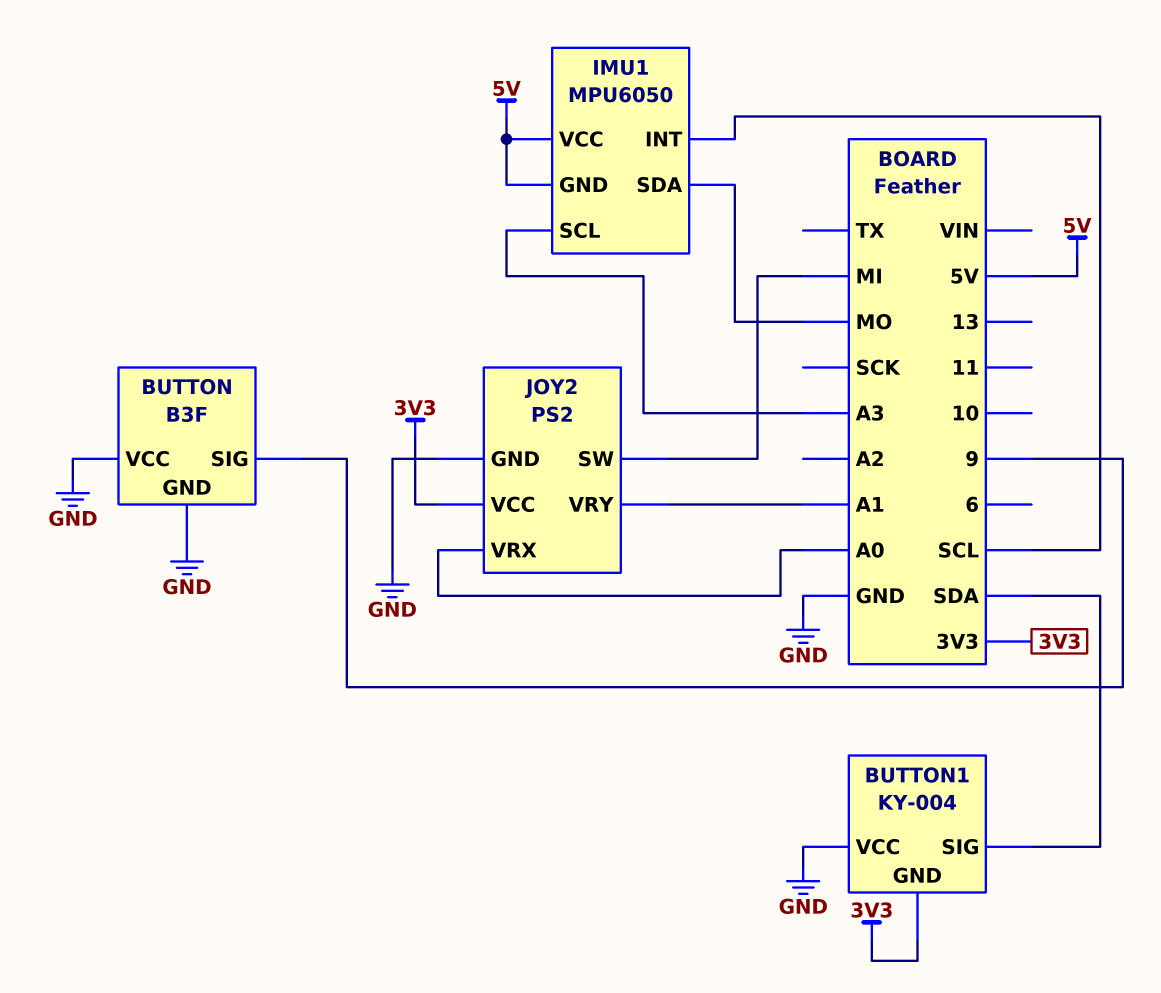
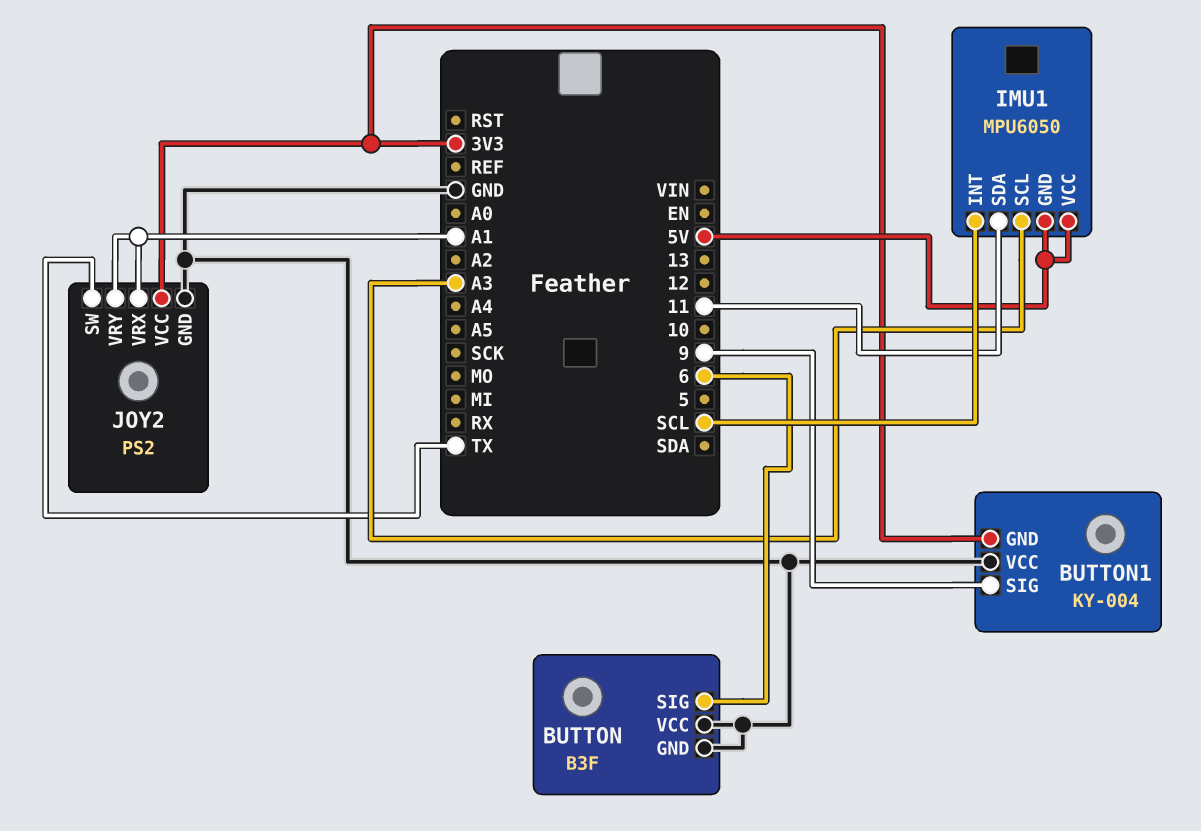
BUTTON pin SIG: 9 -> 6
BUTTON1 pin SIG: SDA -> 9
IMU1 pin SDA: MO -> 11
JOY2 pin SW: MI -> TX
JOY2 pin VRX: A0 -> A1

